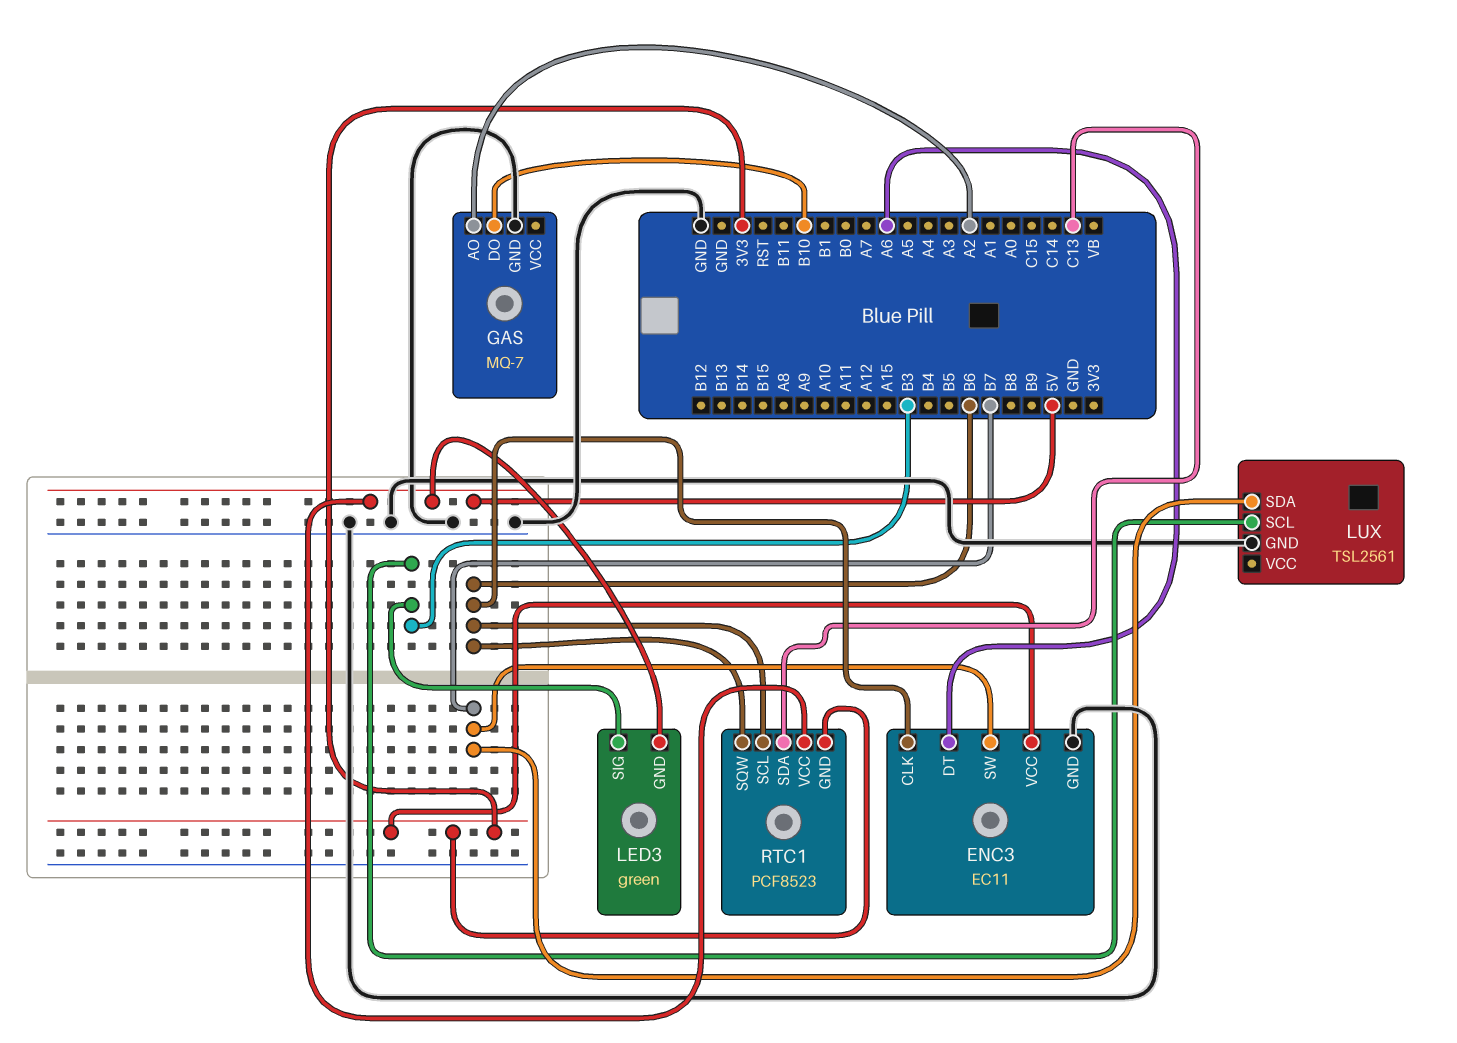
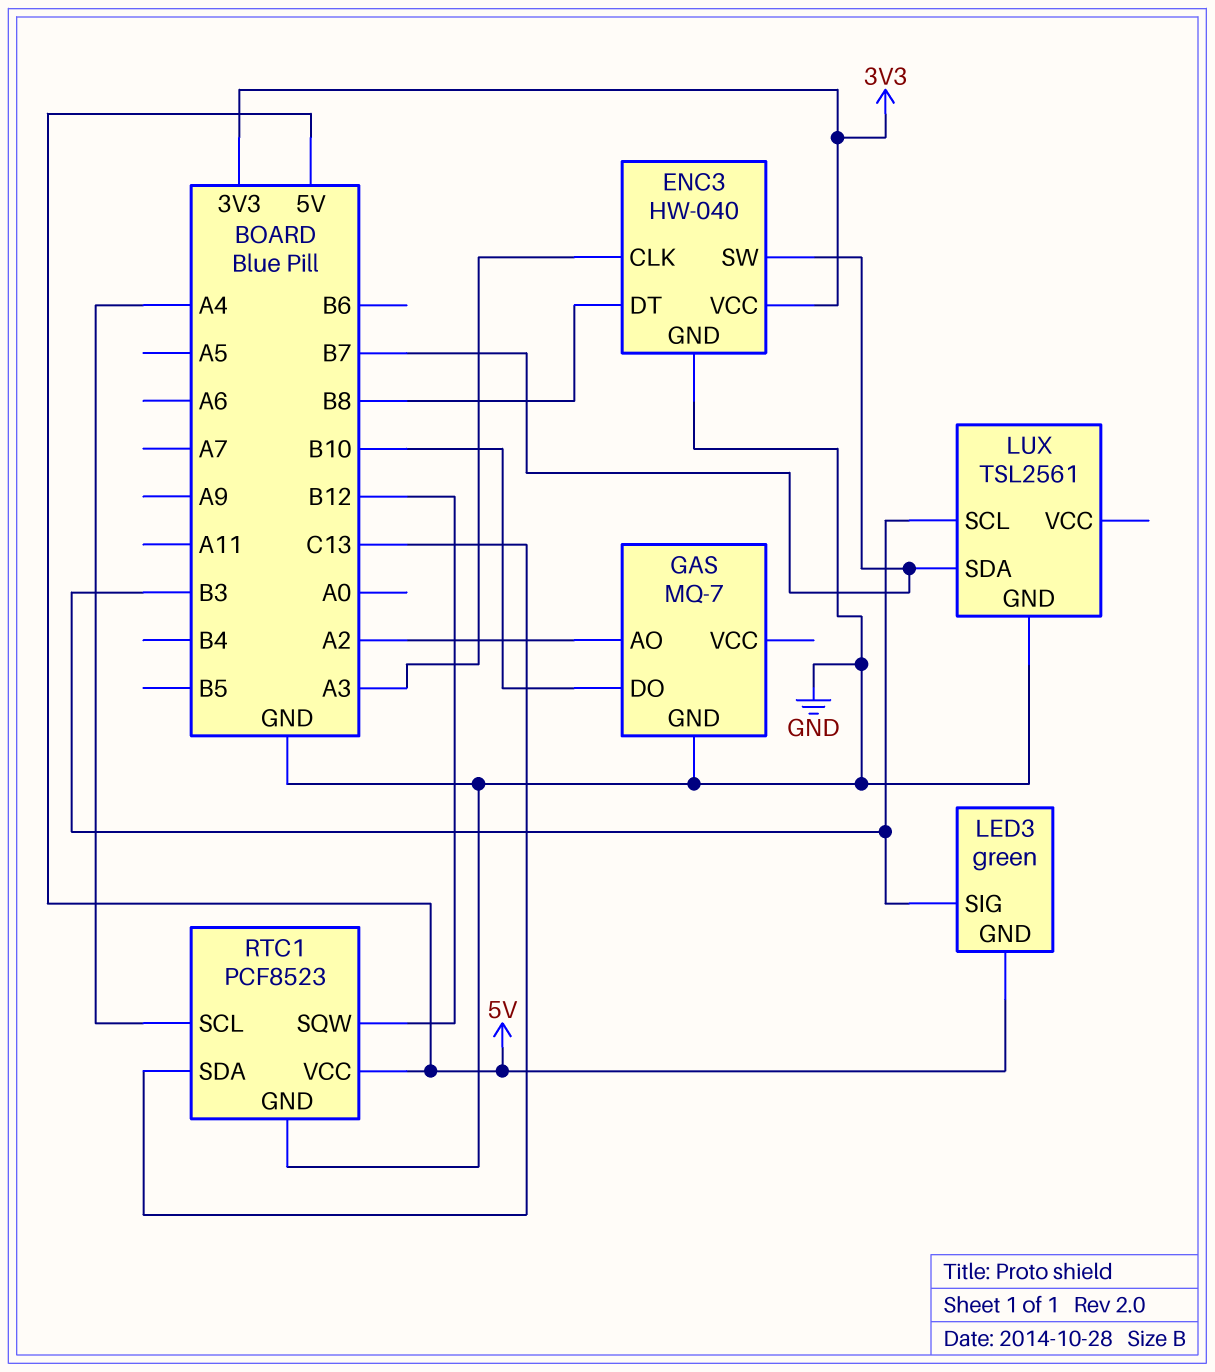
ENC3: EC11 -> HW-040
ENC3 pin CLK: B6 -> A3
ENC3 pin DT: A6 -> B8
RTC1 pin GND: 3V3 -> GND
RTC1 pin SCL: B6 -> A4
RTC1 pin SQW: B6 -> B12

